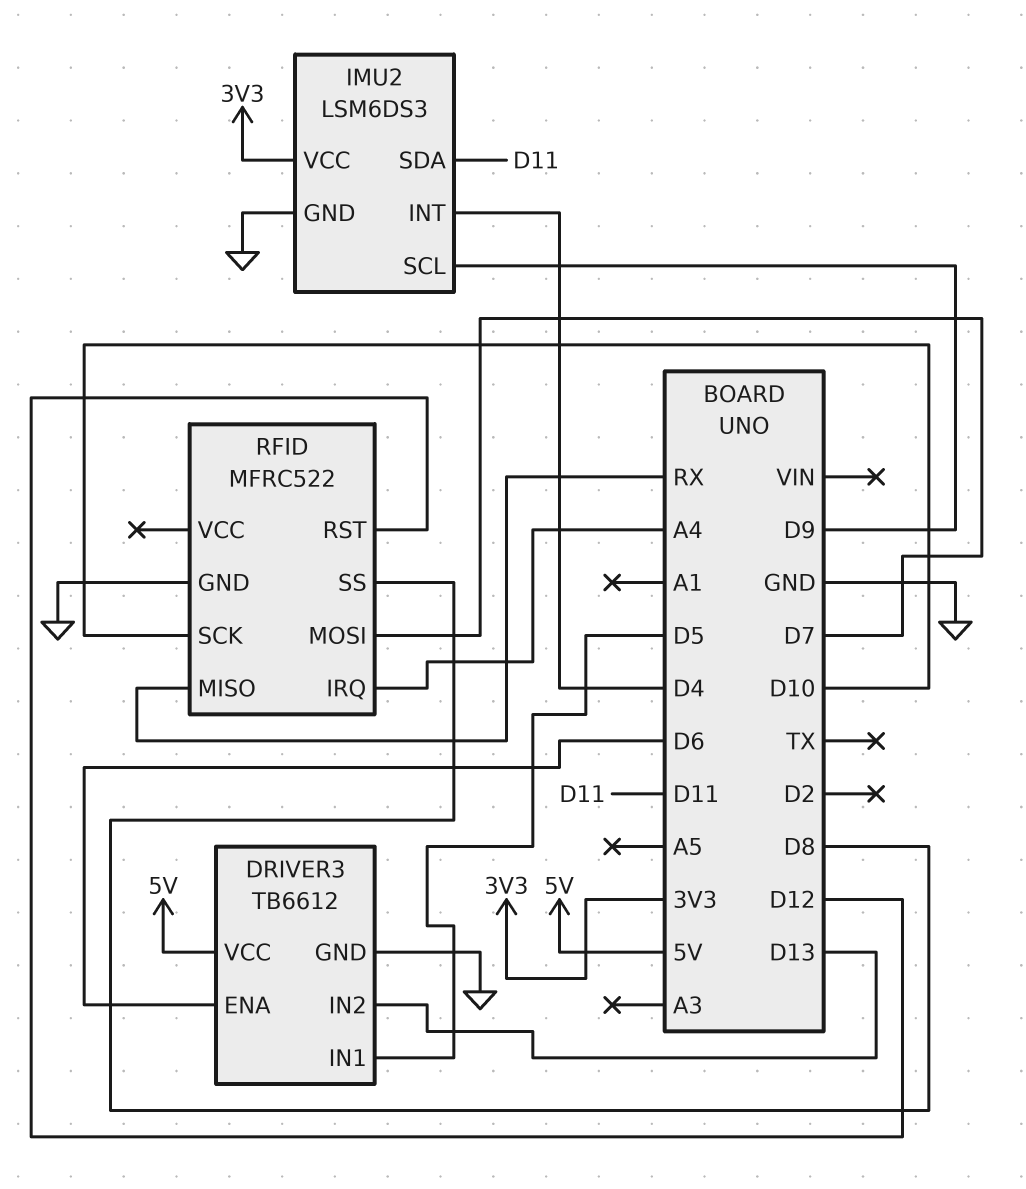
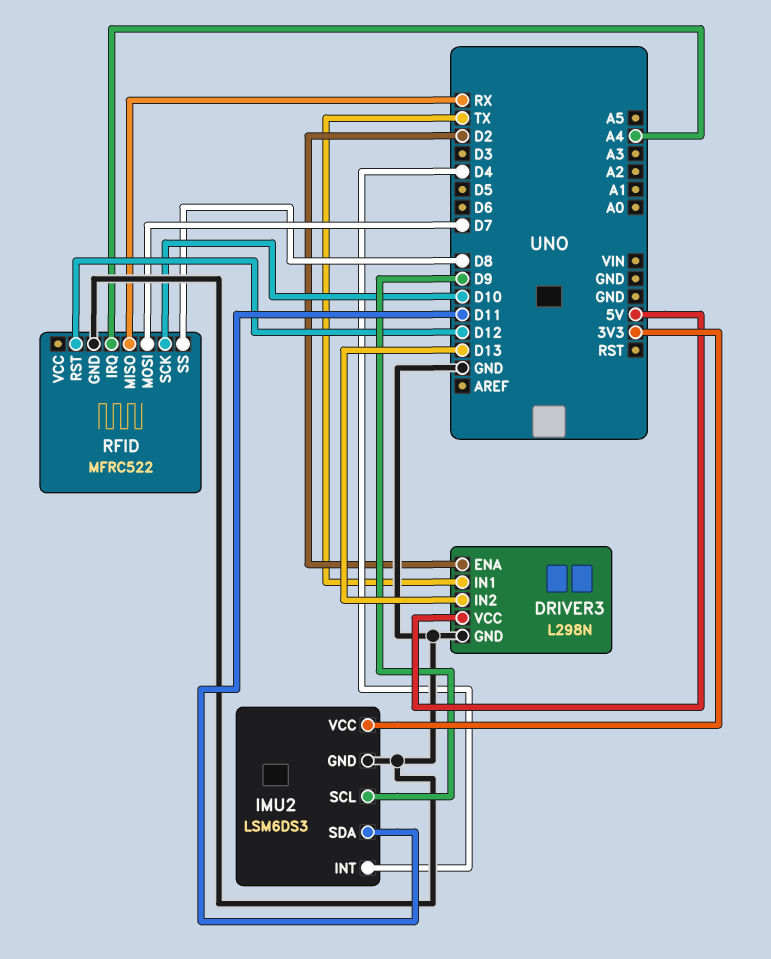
DRIVER3: TB6612 -> L298N
DRIVER3 pin ENA: D6 -> D2
DRIVER3 pin IN1: D5 -> TX

